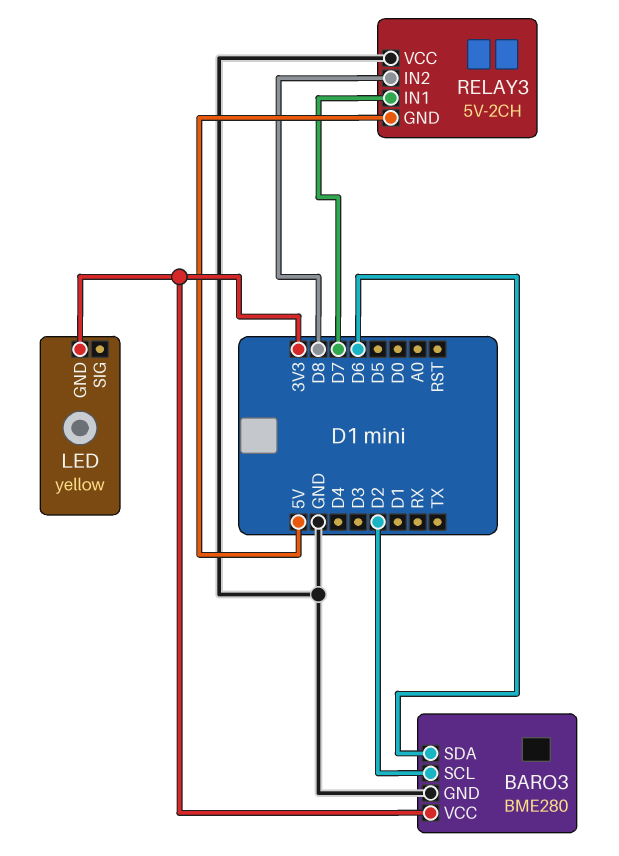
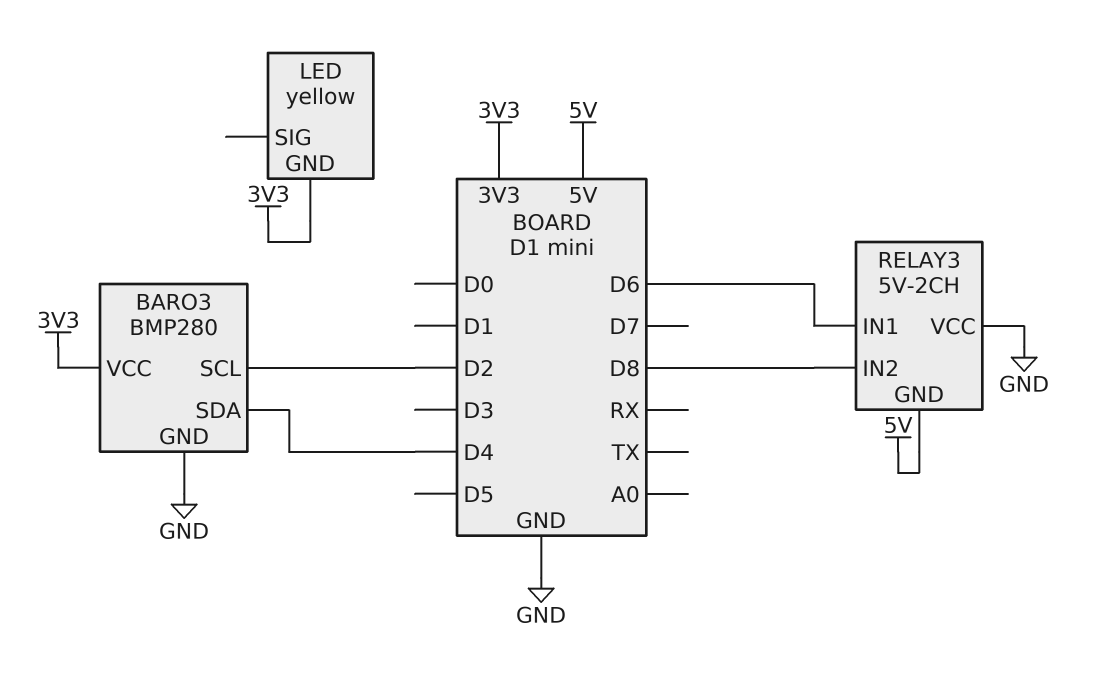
BARO3: BME280 -> BMP280
BARO3 pin SDA: D6 -> D4
RELAY3 pin IN1: D7 -> D6

